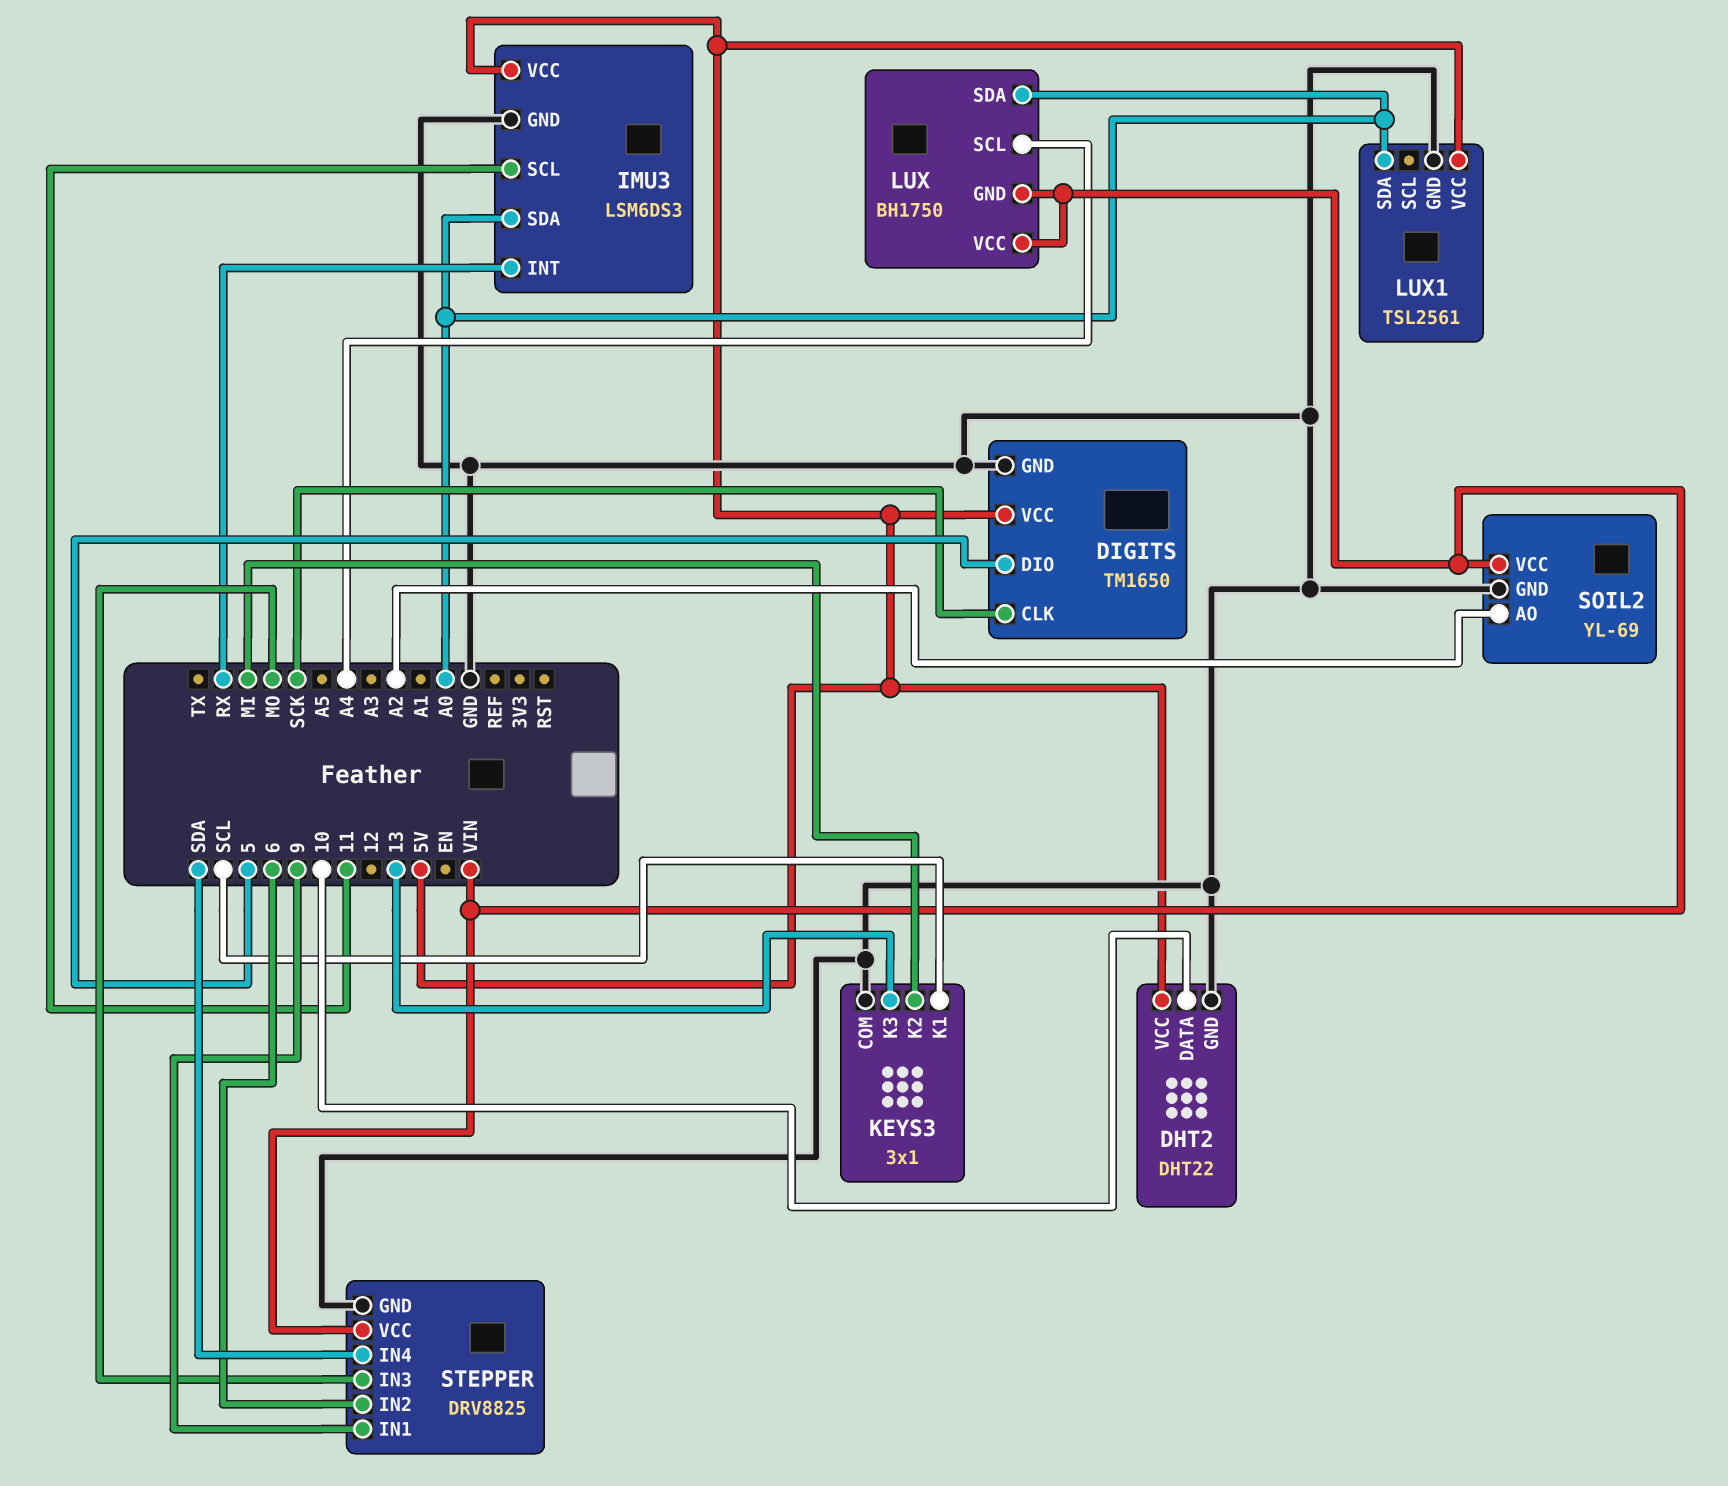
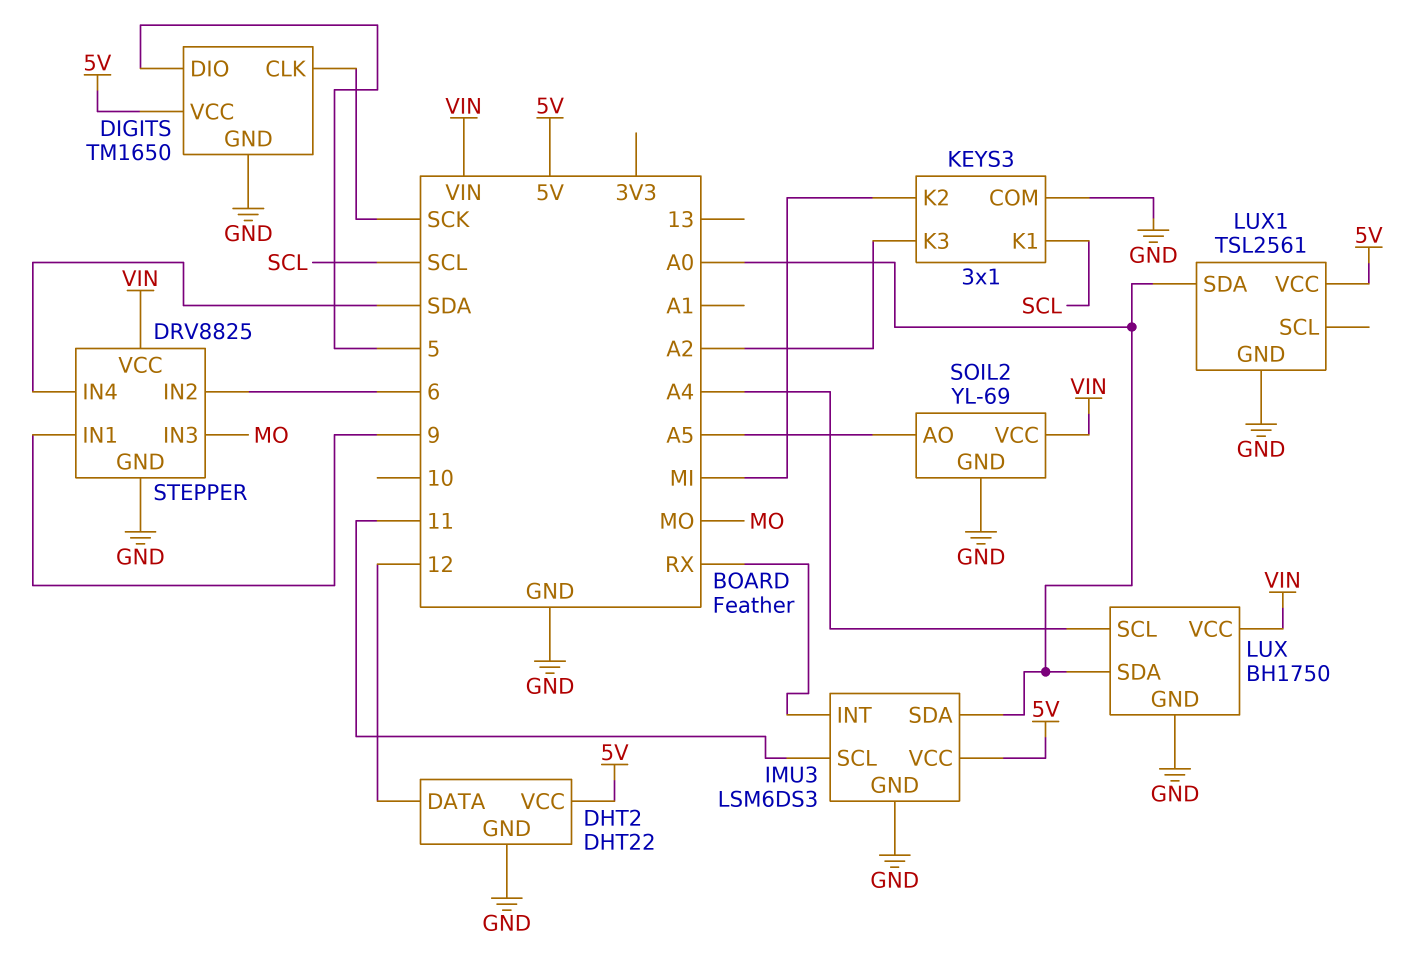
DHT2 pin DATA: 10 -> 12
KEYS3 pin K3: 13 -> A2
LUX pin GND: VIN -> GND
SOIL2 pin AO: A2 -> A5

